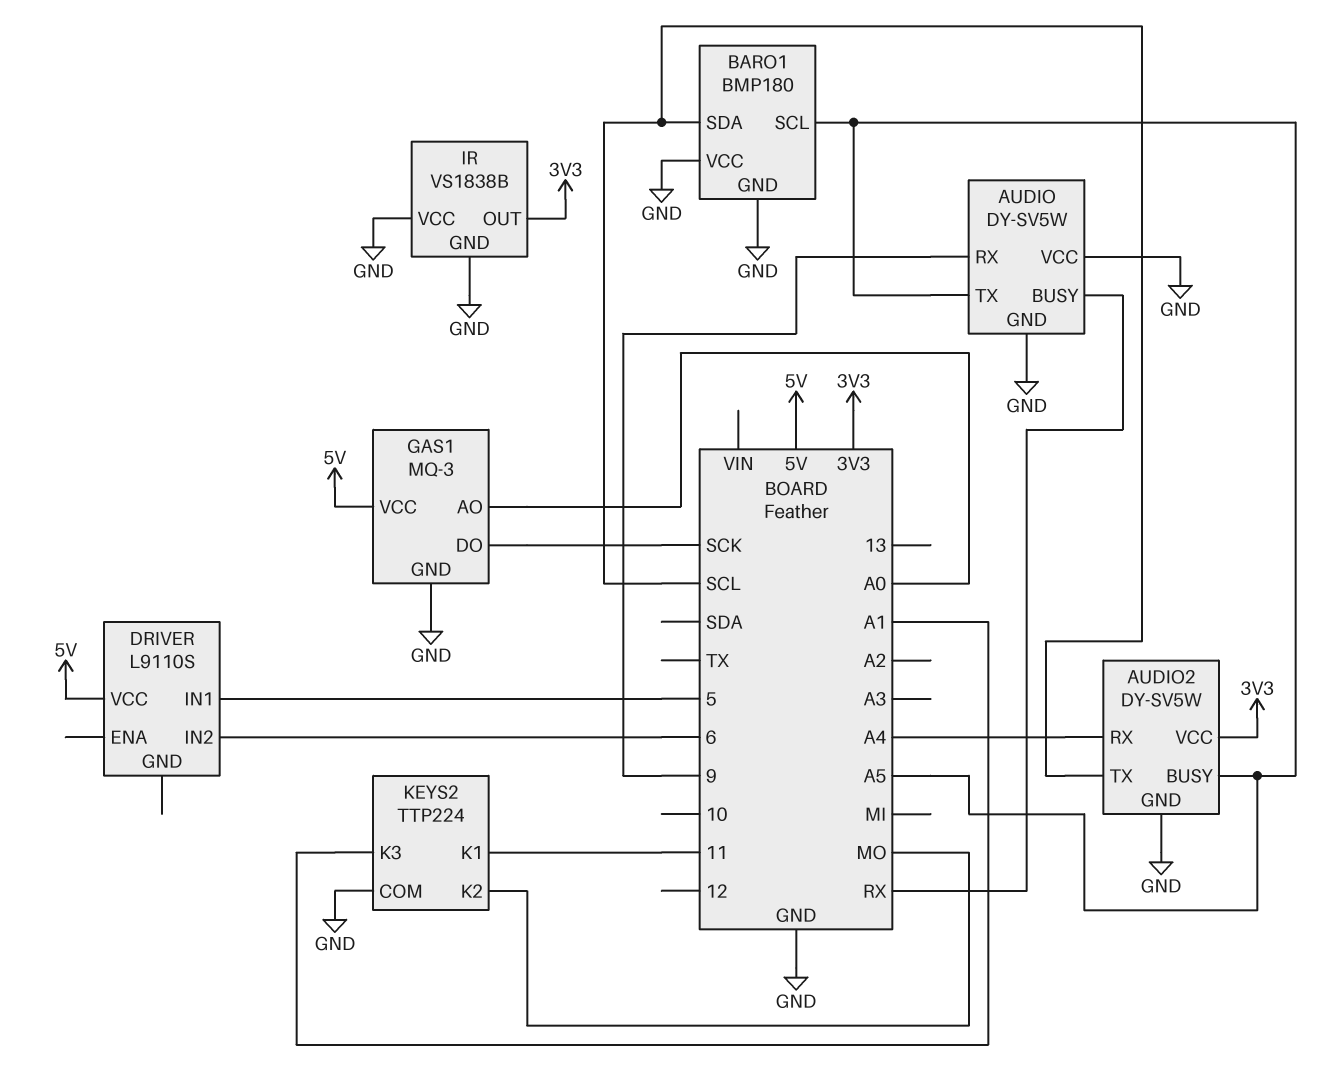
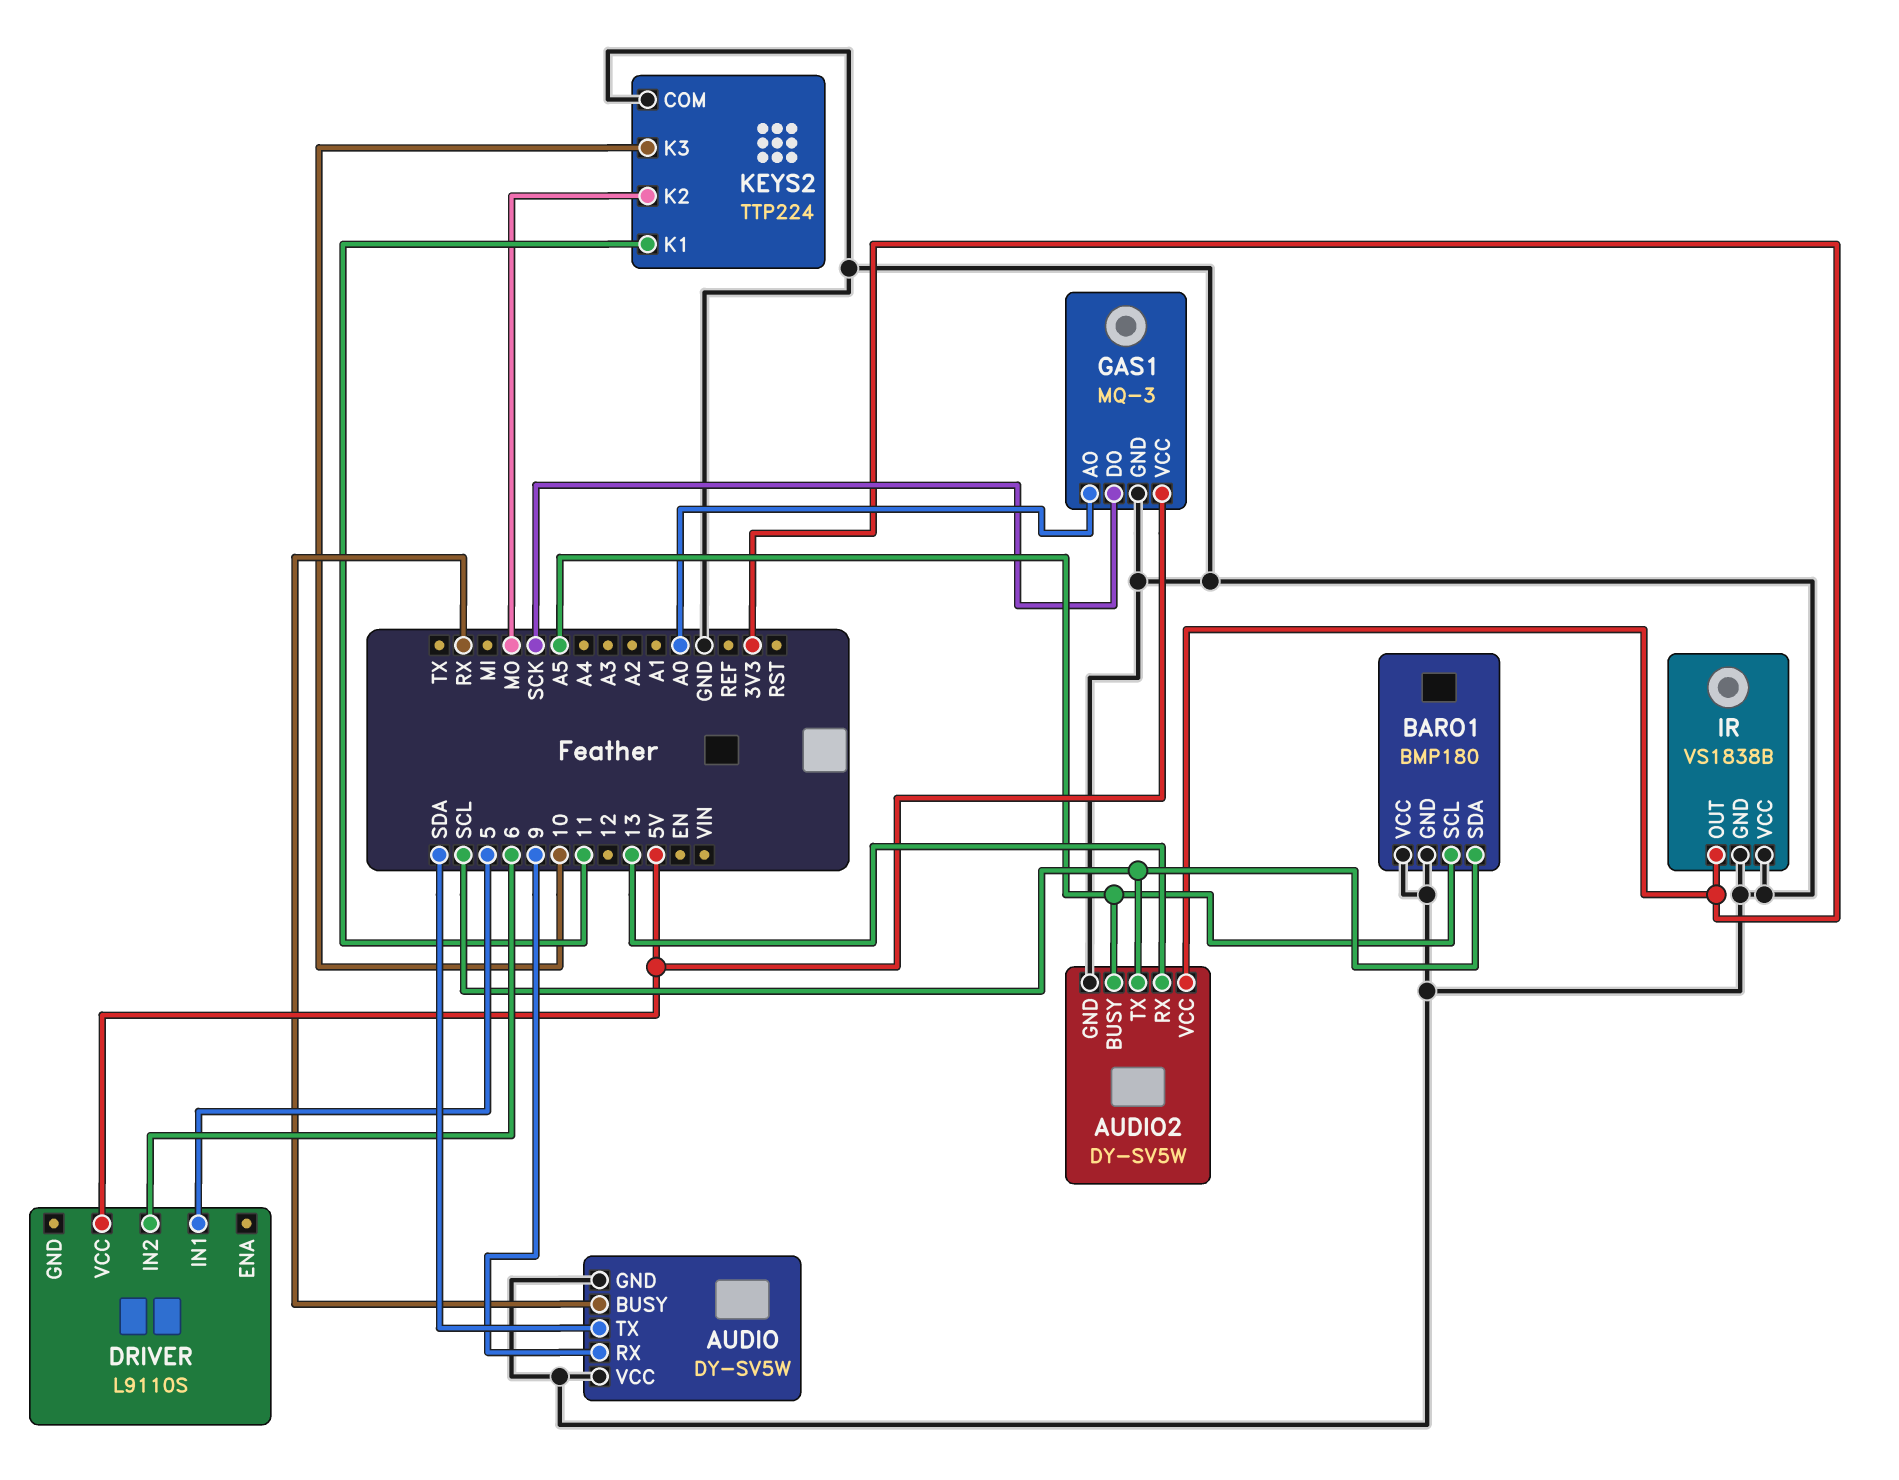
AUDIO pin TX: A5 -> SDA
AUDIO2 pin RX: A4 -> 13
KEYS2 pin K3: A1 -> 10

